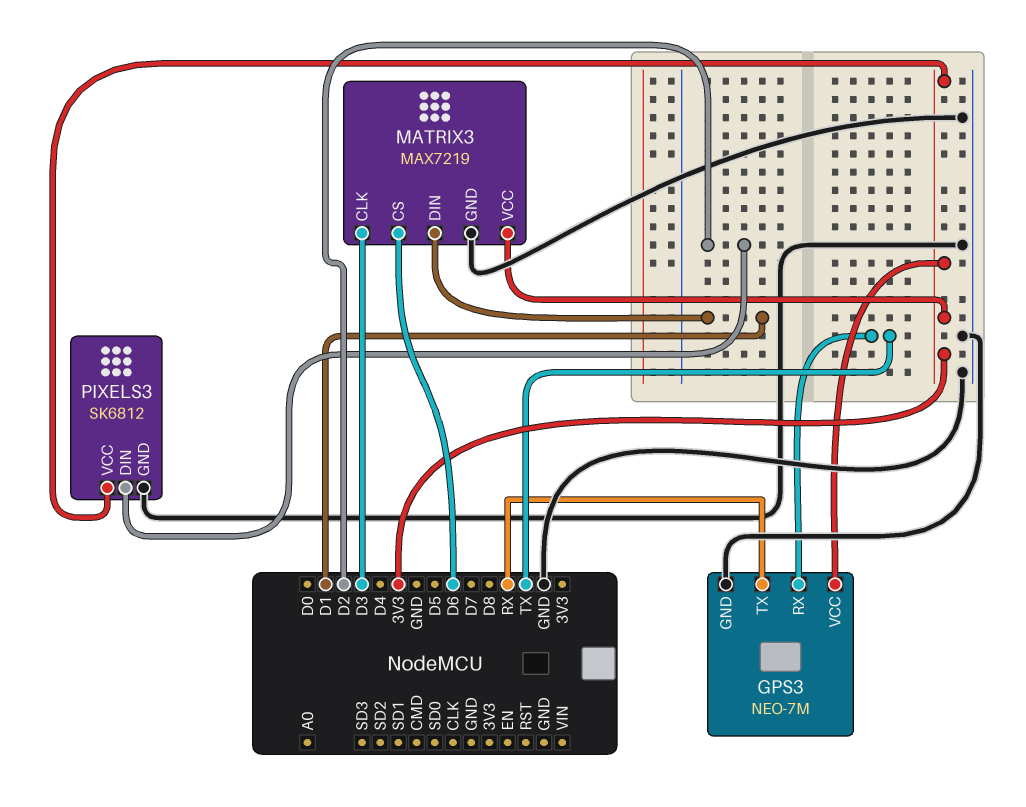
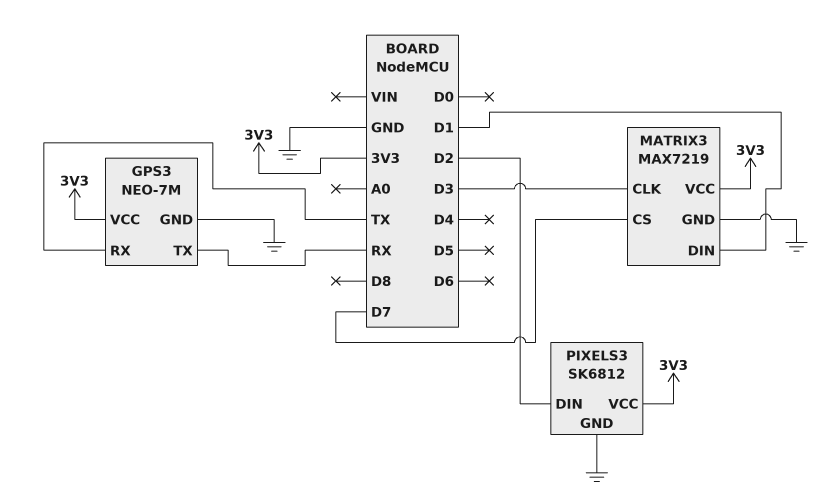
MATRIX3 pin CS: D6 -> D7

